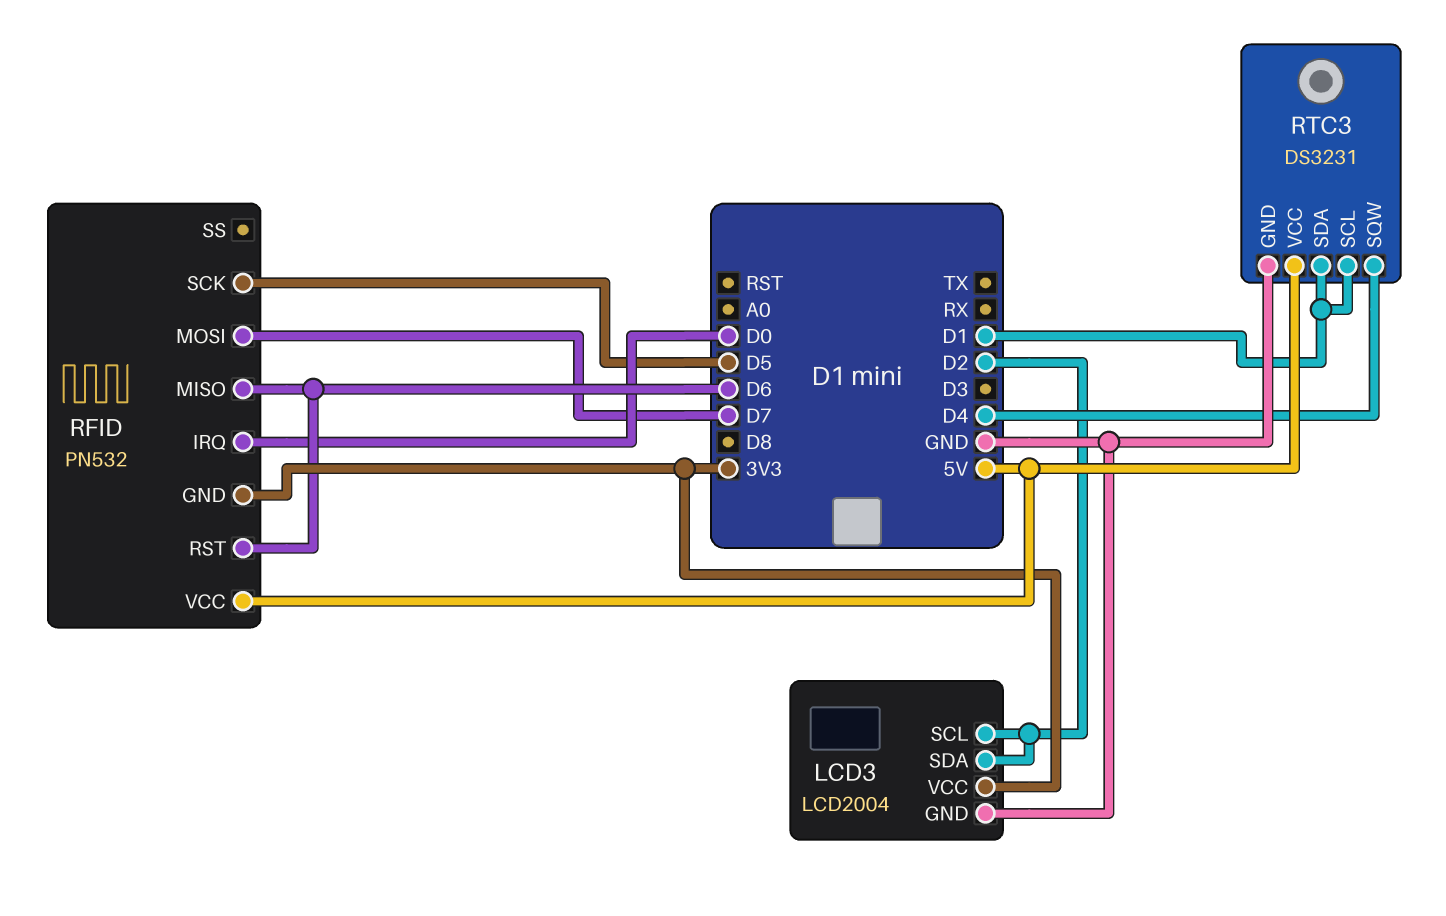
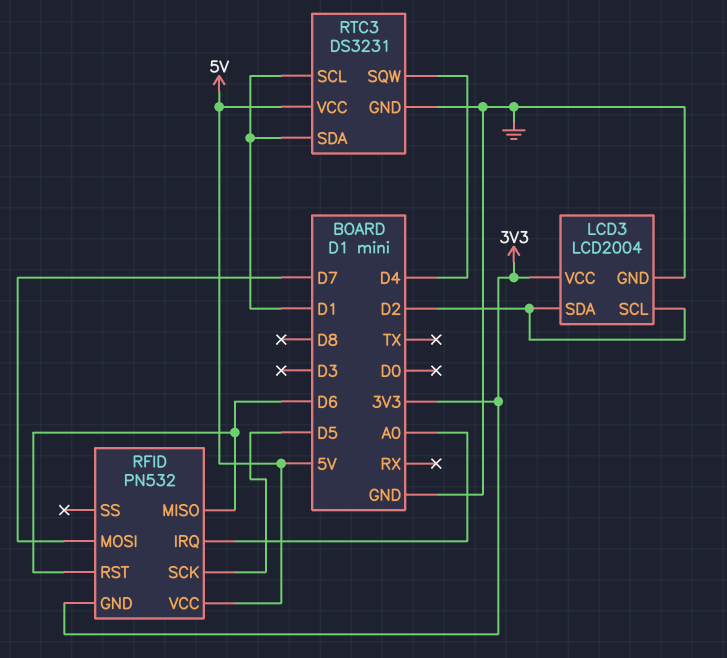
RFID pin IRQ: D0 -> A0

